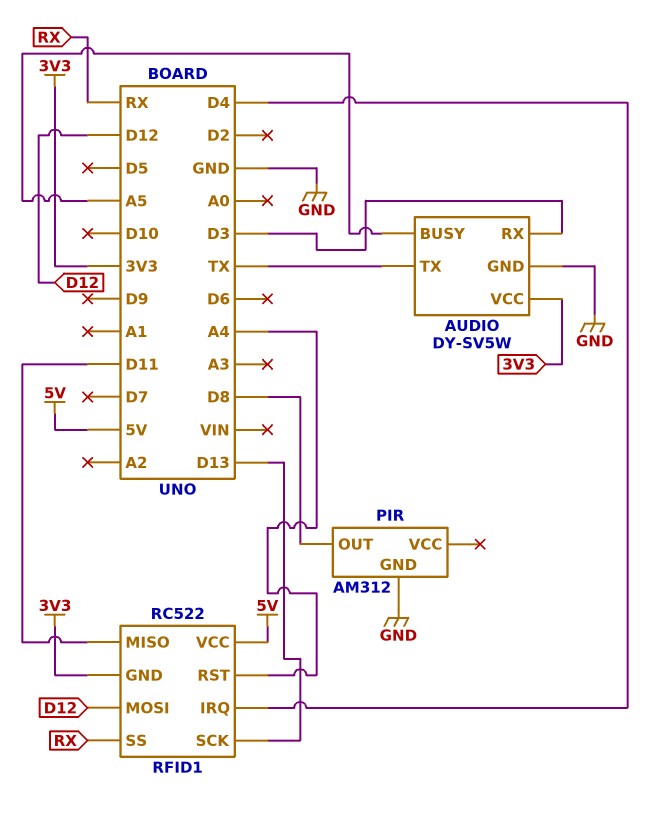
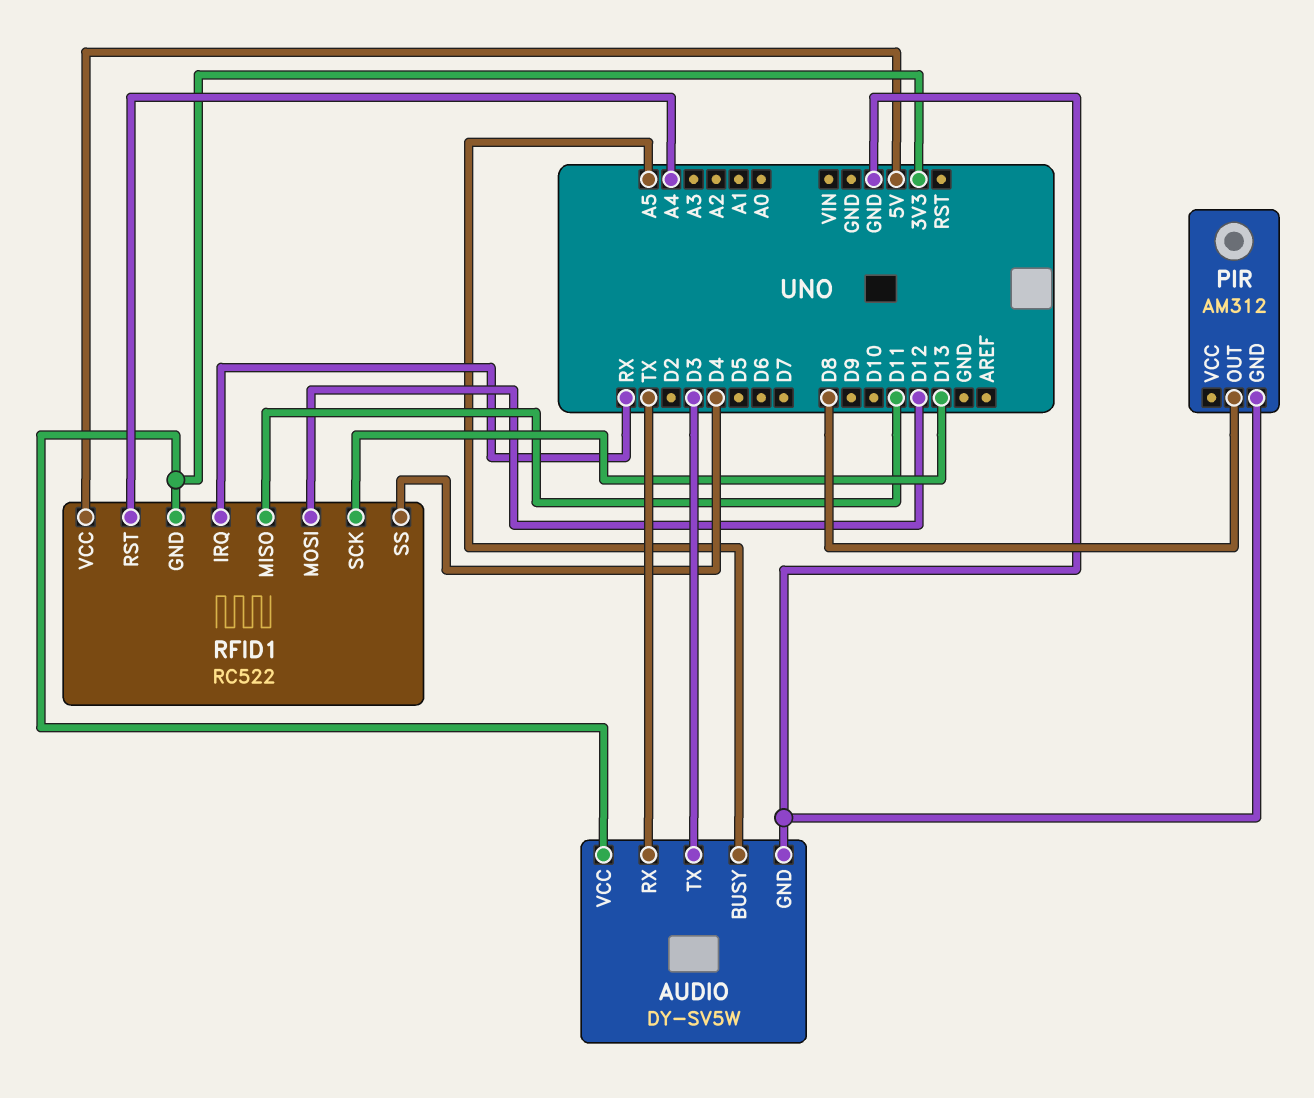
AUDIO pin RX: D3 -> TX
AUDIO pin TX: TX -> D3
RFID1 pin IRQ: D4 -> RX
RFID1 pin SS: RX -> D4

